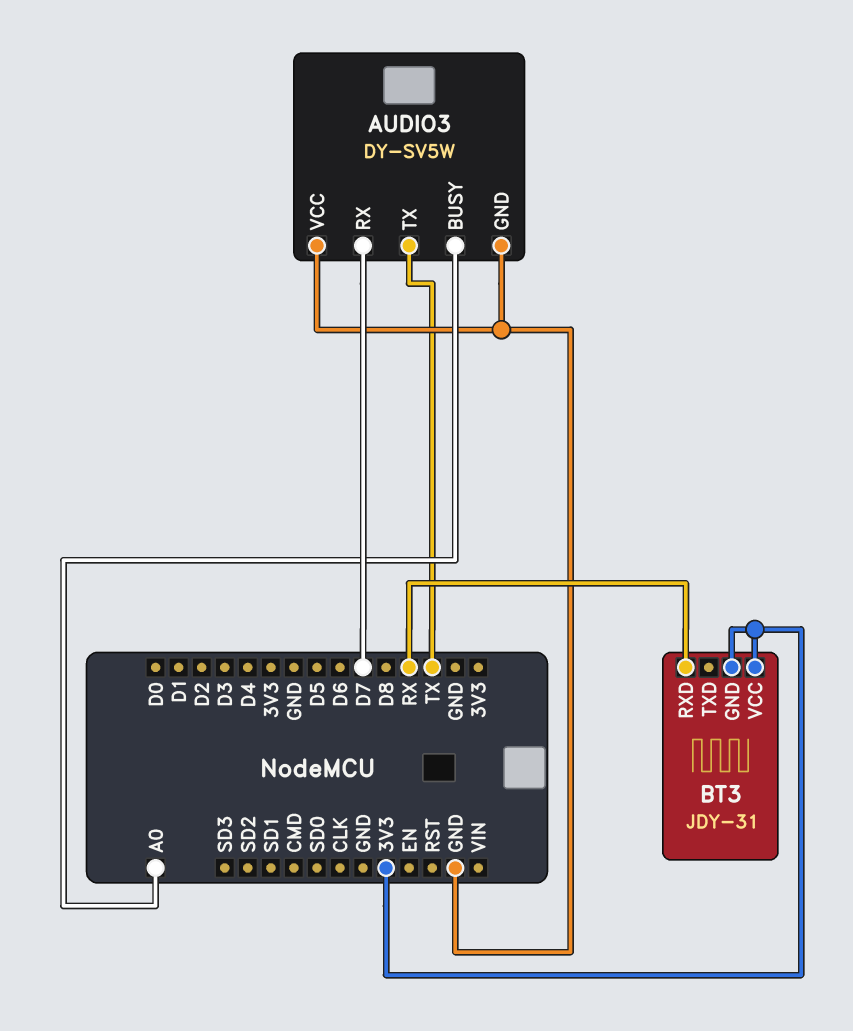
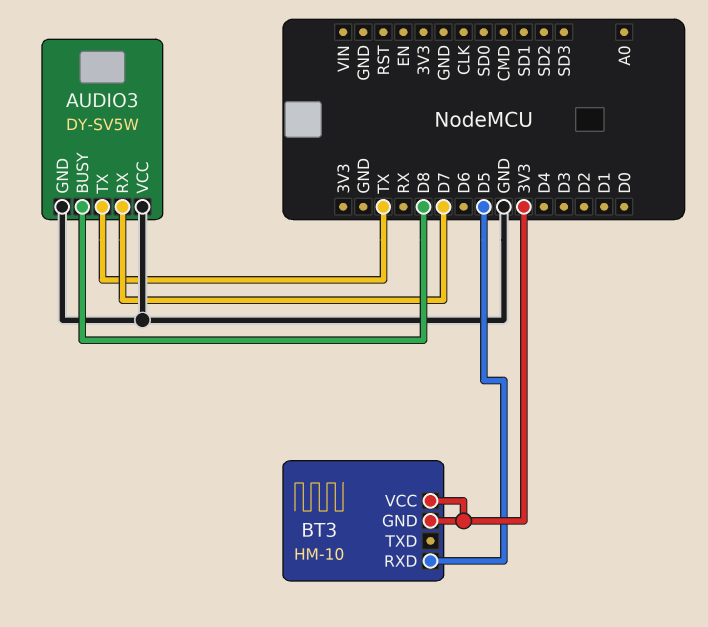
AUDIO3 pin BUSY: A0 -> D8
BT3: JDY-31 -> HM-10
BT3 pin RXD: RX -> D5

